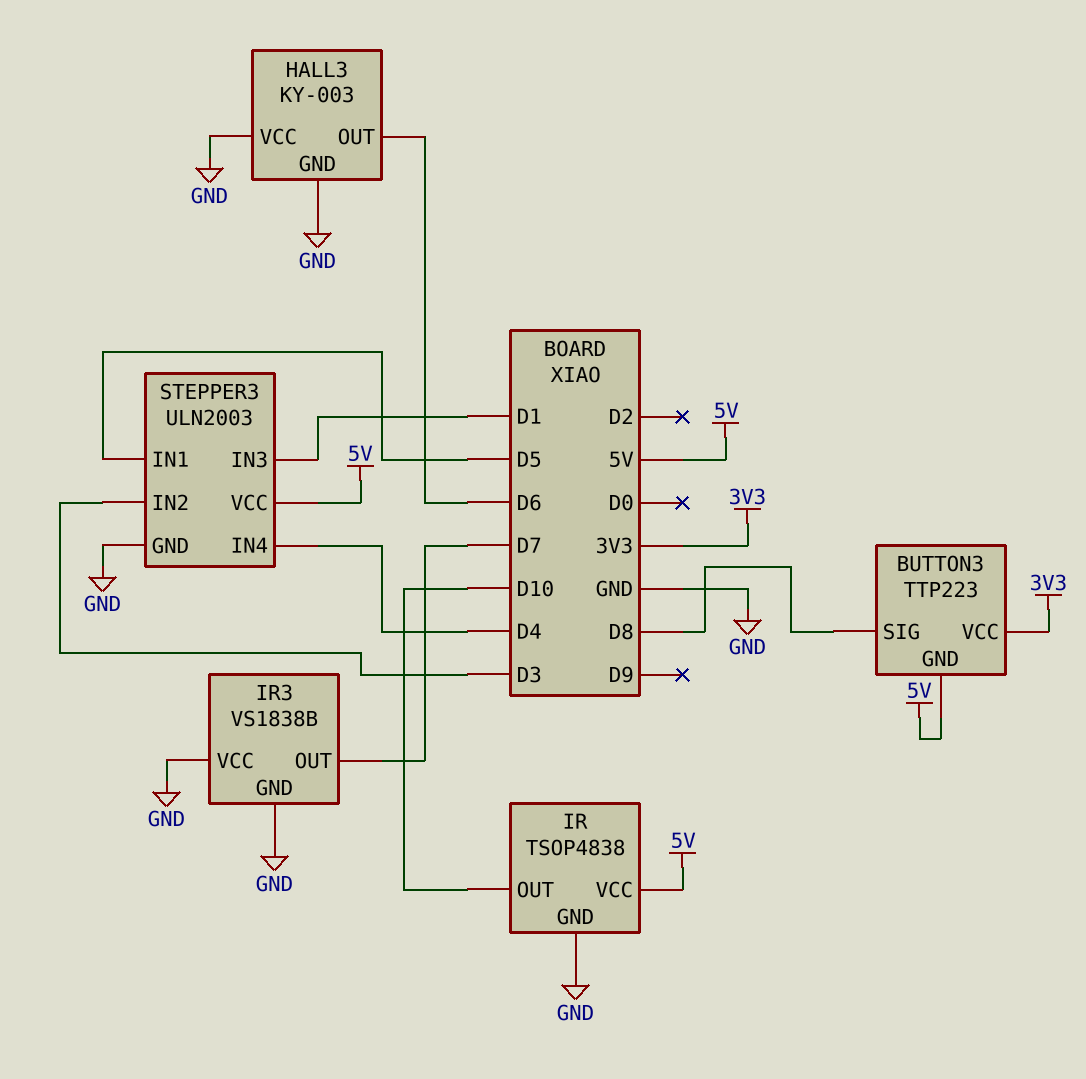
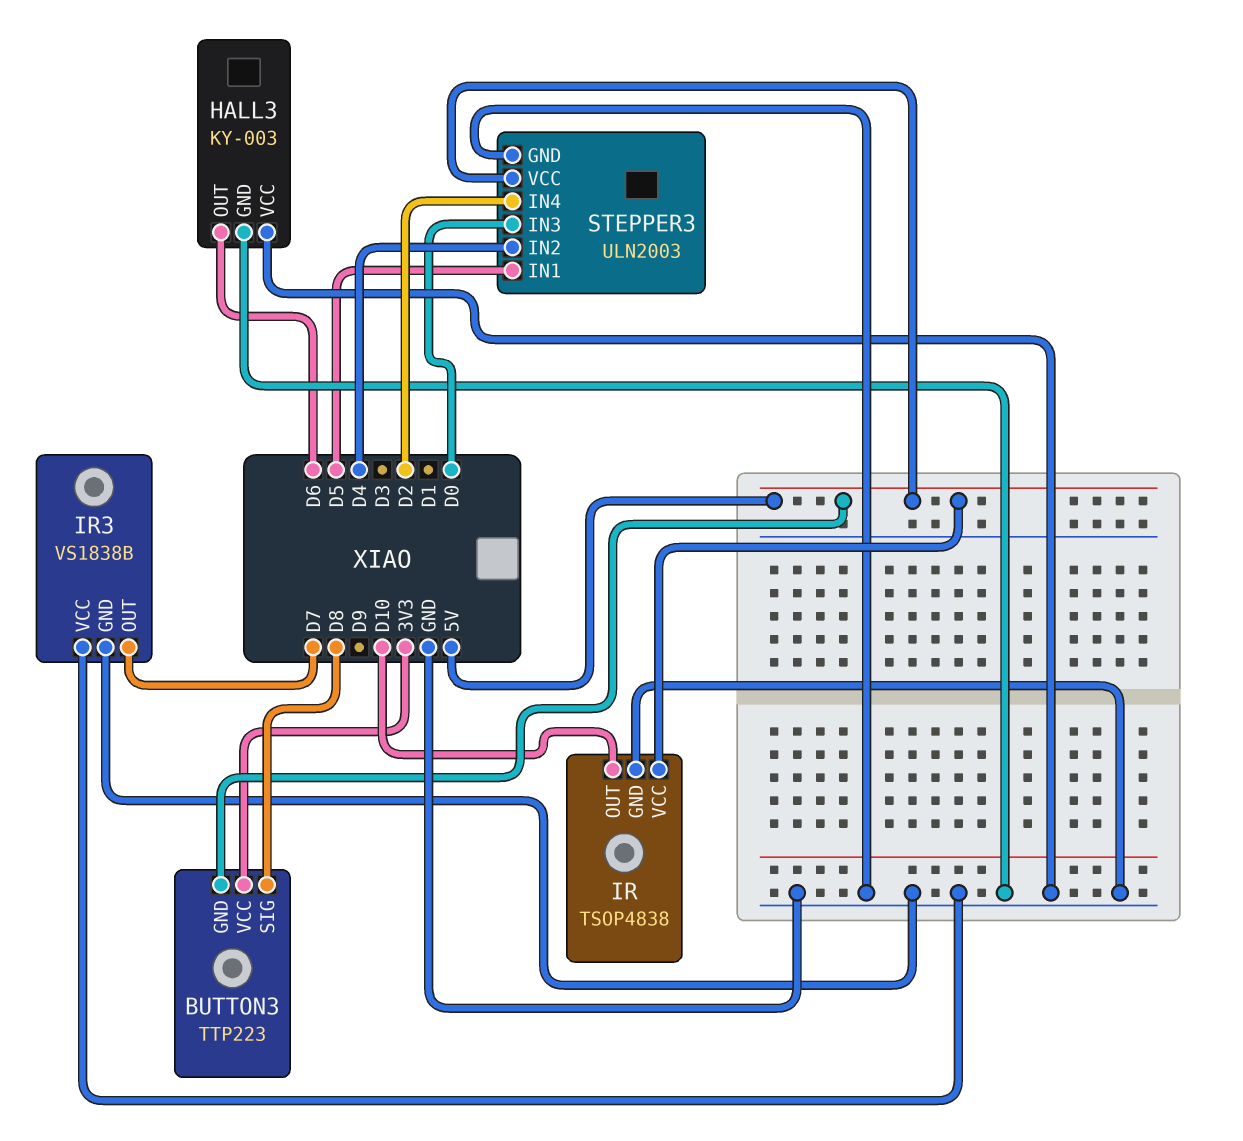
STEPPER3 pin IN2: D3 -> D4
STEPPER3 pin IN3: D1 -> D0
STEPPER3 pin IN4: D4 -> D2

